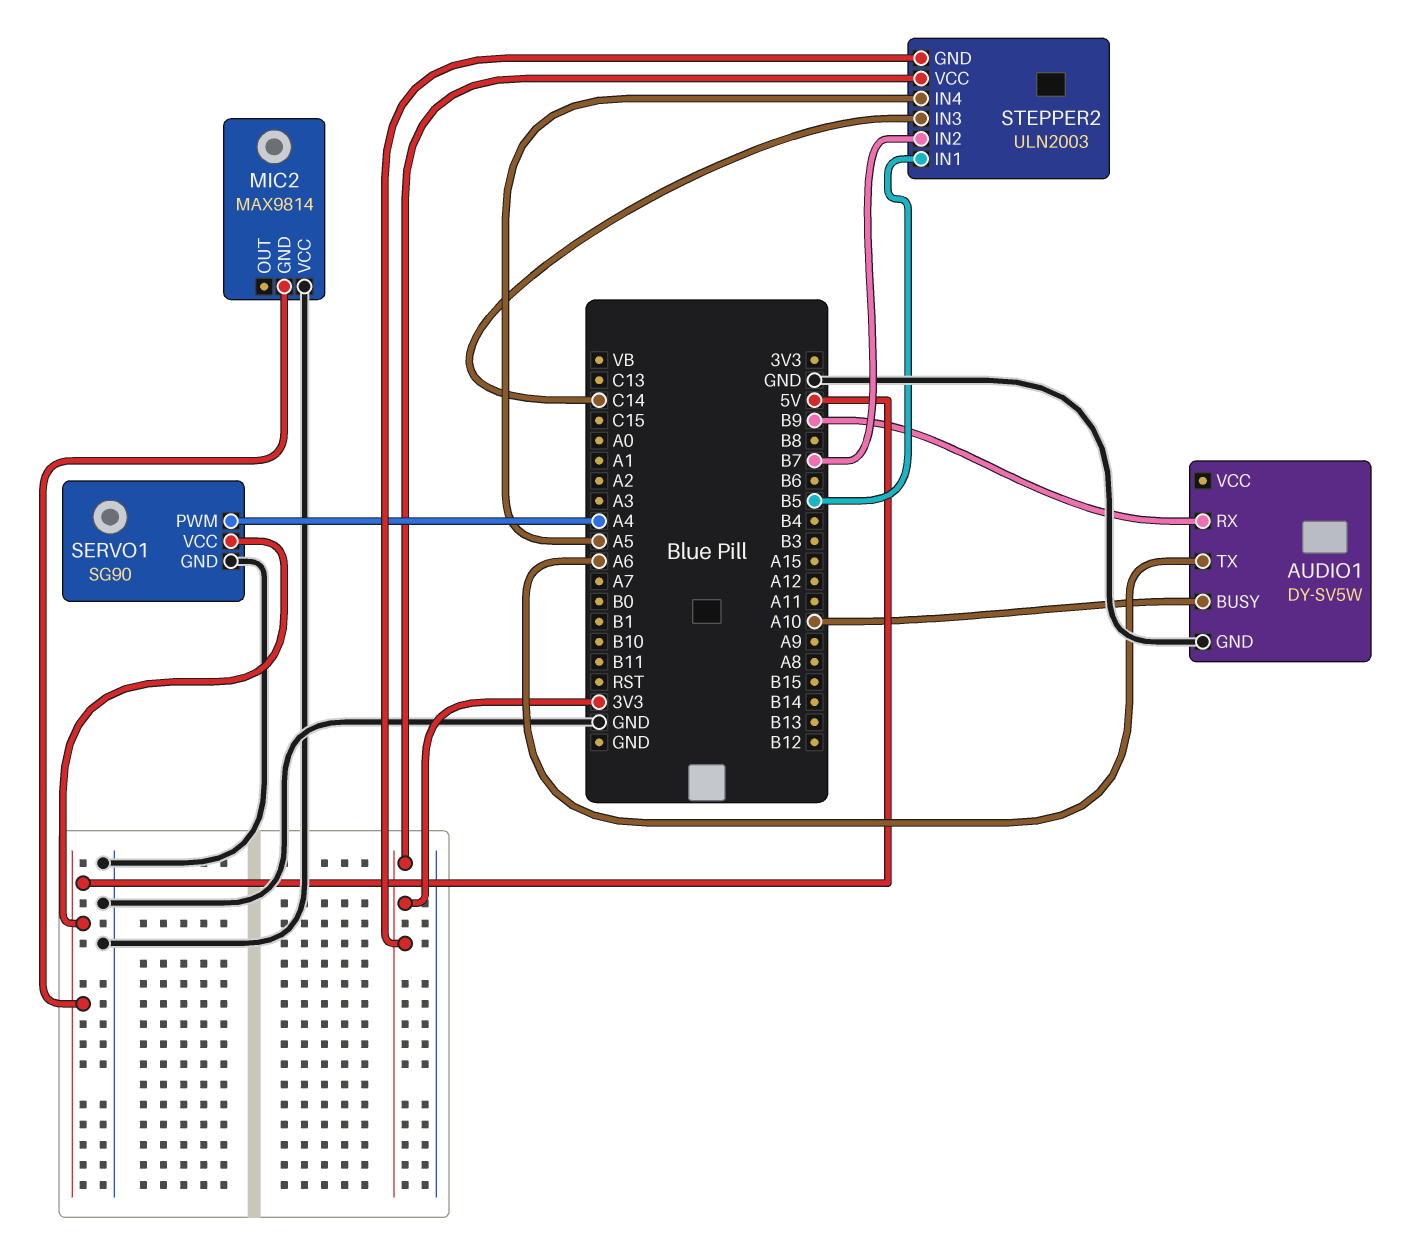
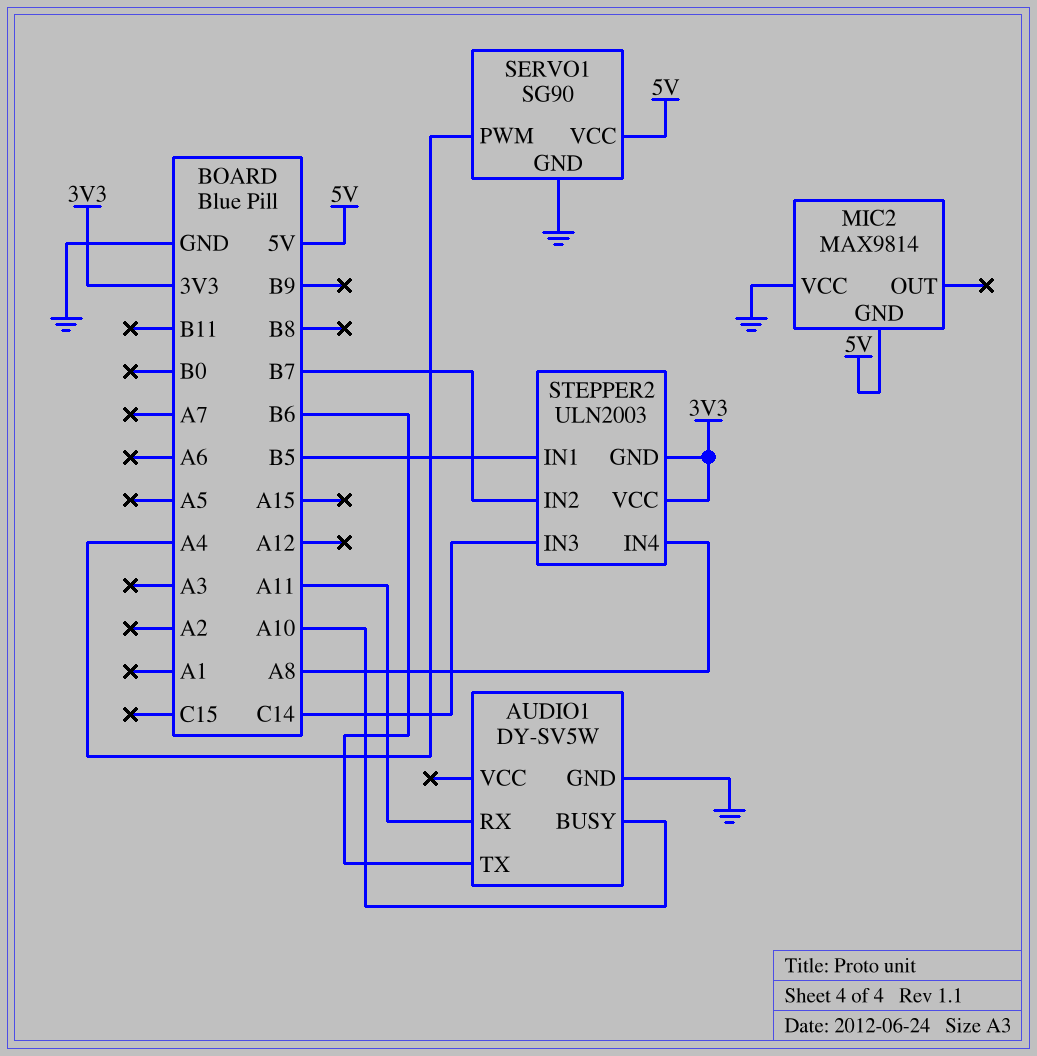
AUDIO1 pin RX: B9 -> A11
AUDIO1 pin TX: A6 -> B6
STEPPER2 pin IN4: A5 -> A8

